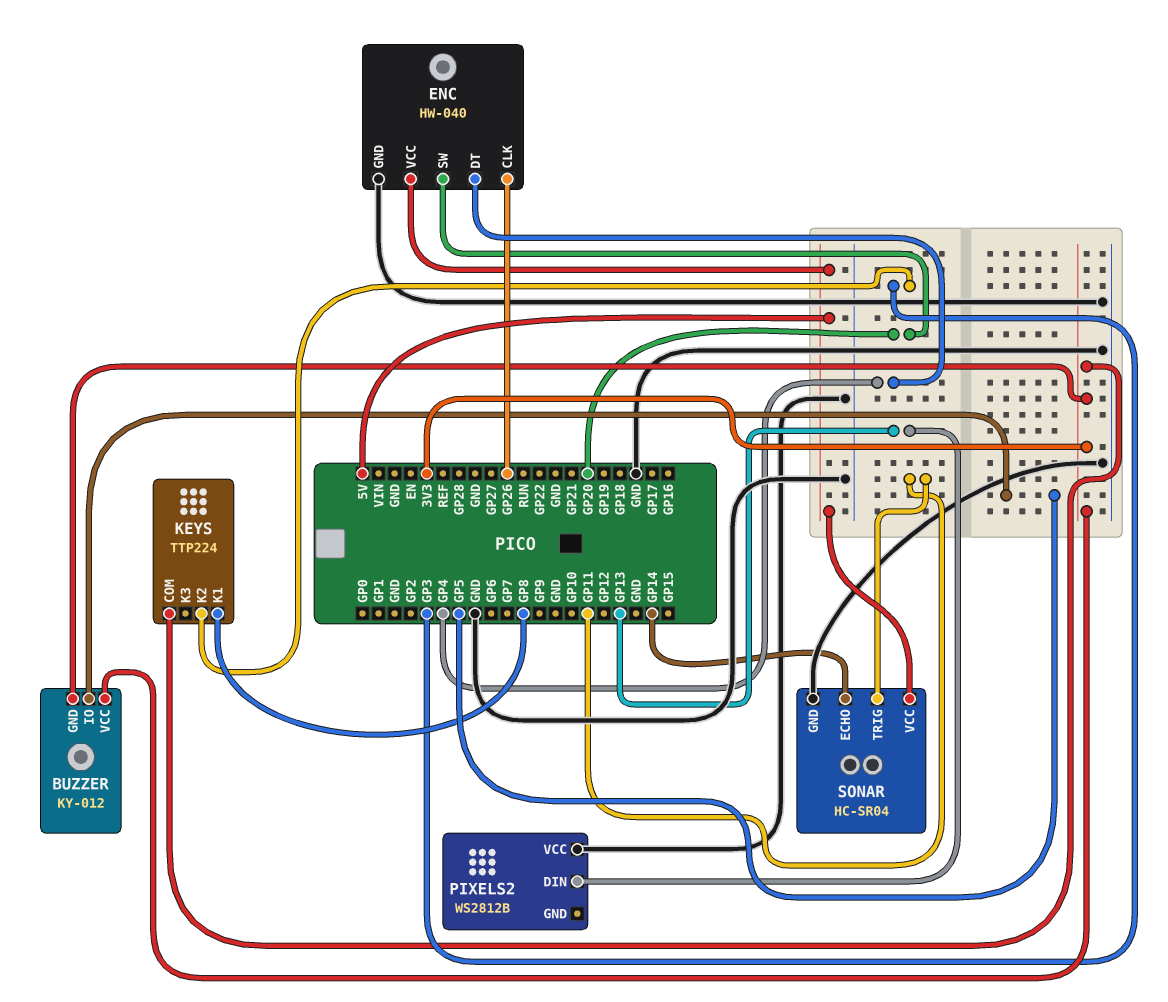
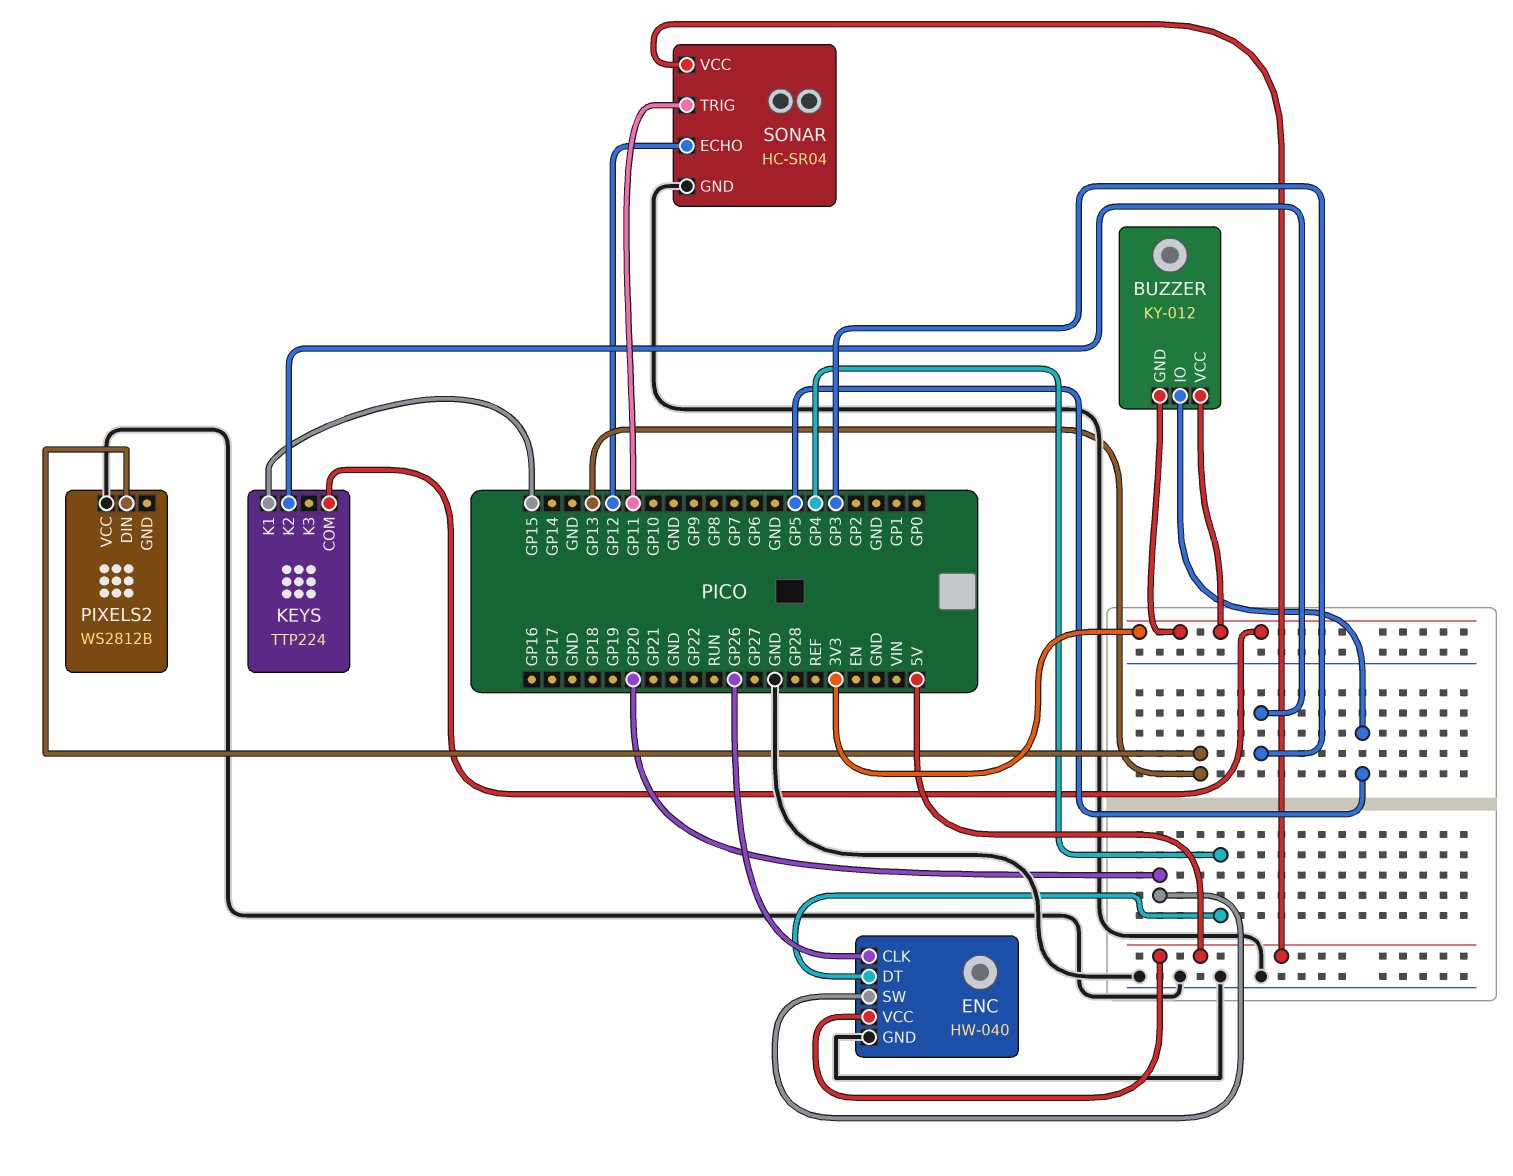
KEYS pin K1: GP8 -> GP15
SONAR pin ECHO: GP14 -> GP12

